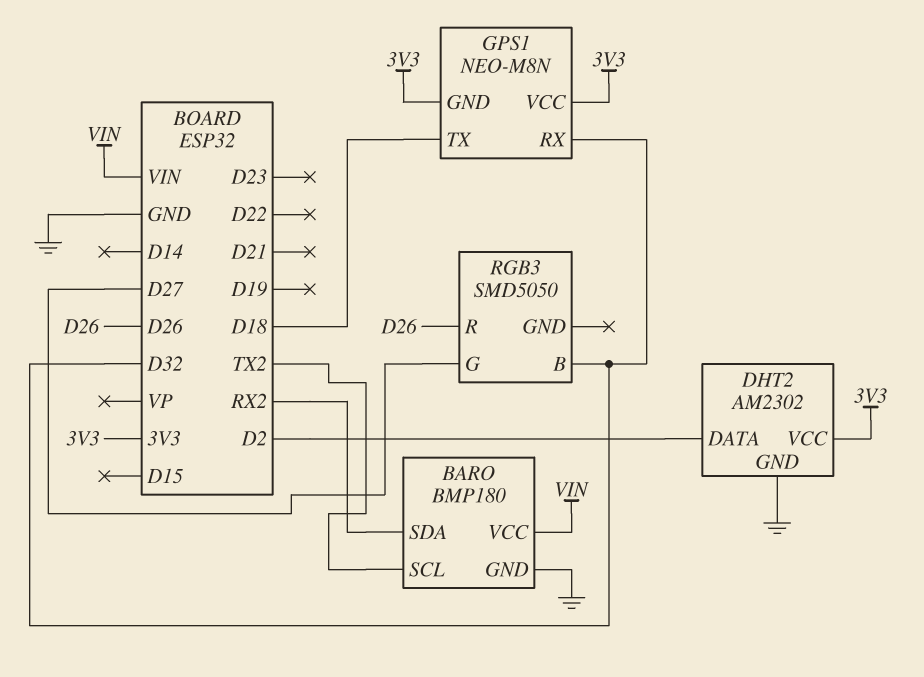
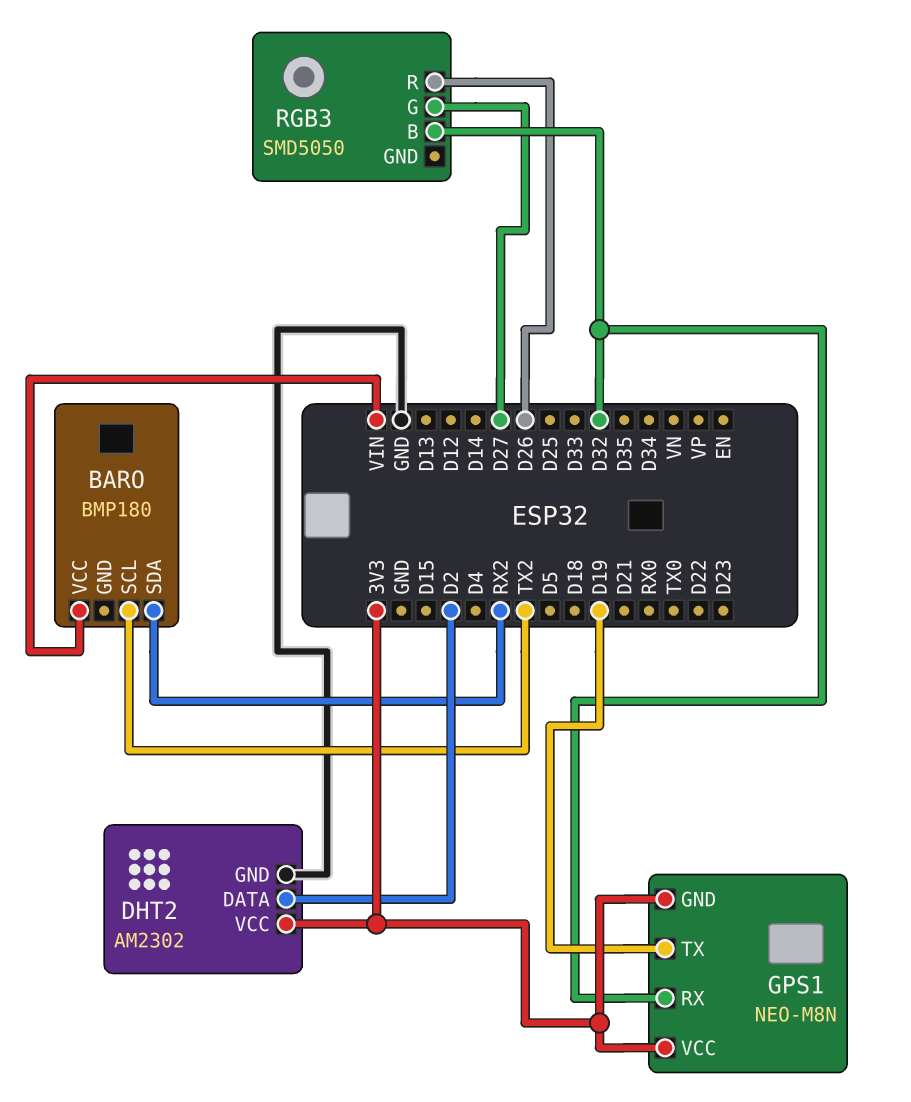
BARO pin GND: GND -> none
GPS1 pin TX: D18 -> D19

